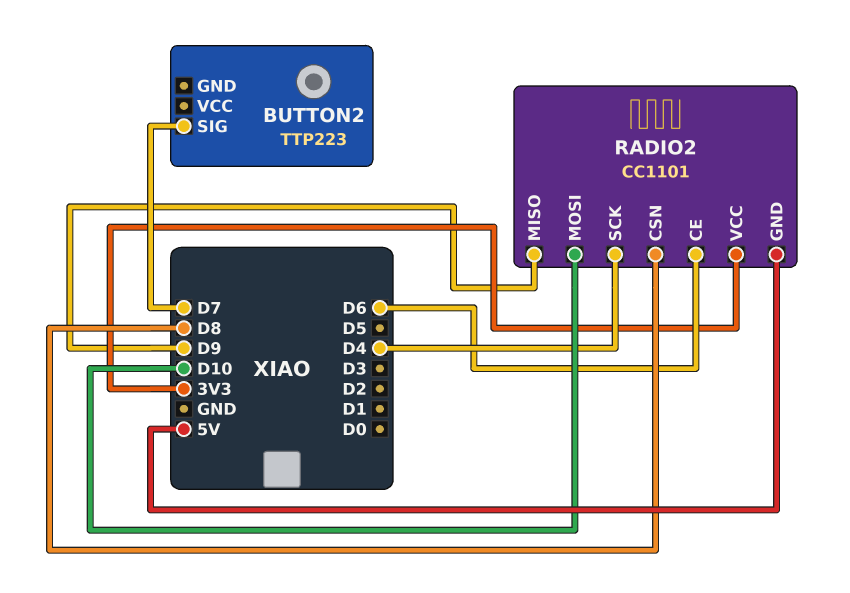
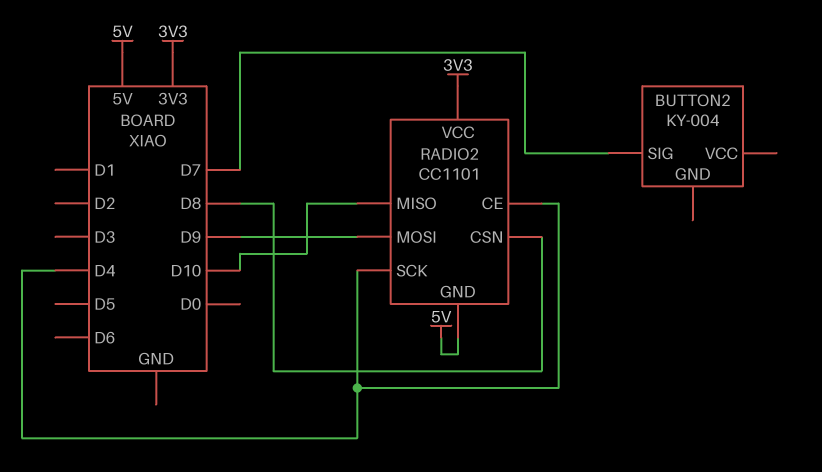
BUTTON2: TTP223 -> KY-004
RADIO2 pin CE: D6 -> D4
RADIO2 pin MISO: D9 -> D10
RADIO2 pin MOSI: D10 -> D9

